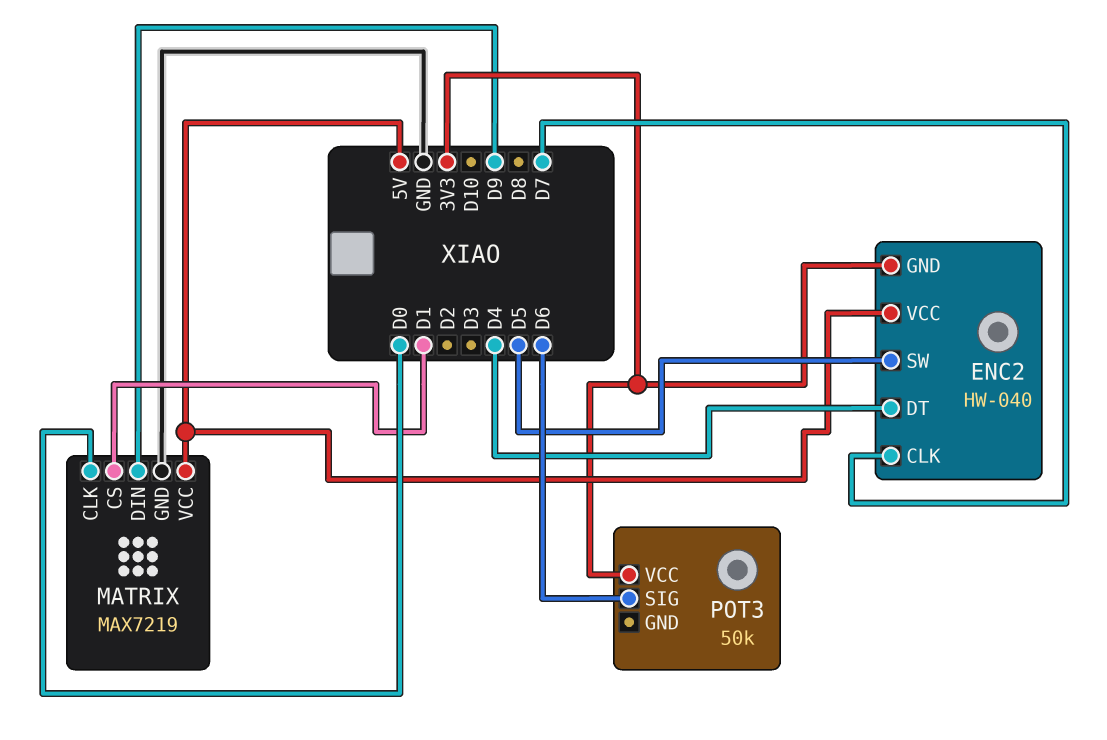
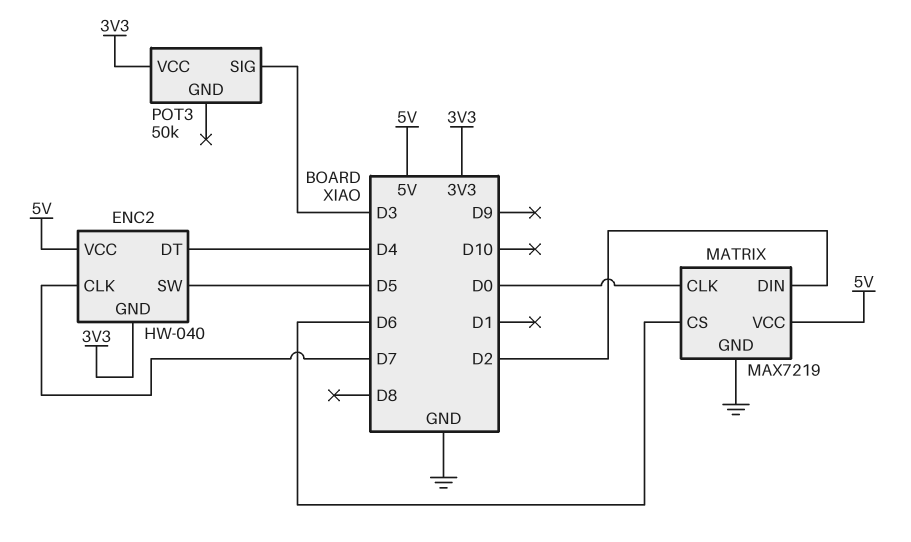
MATRIX pin CS: D1 -> D6
MATRIX pin DIN: D9 -> D2
POT3 pin SIG: D6 -> D3

